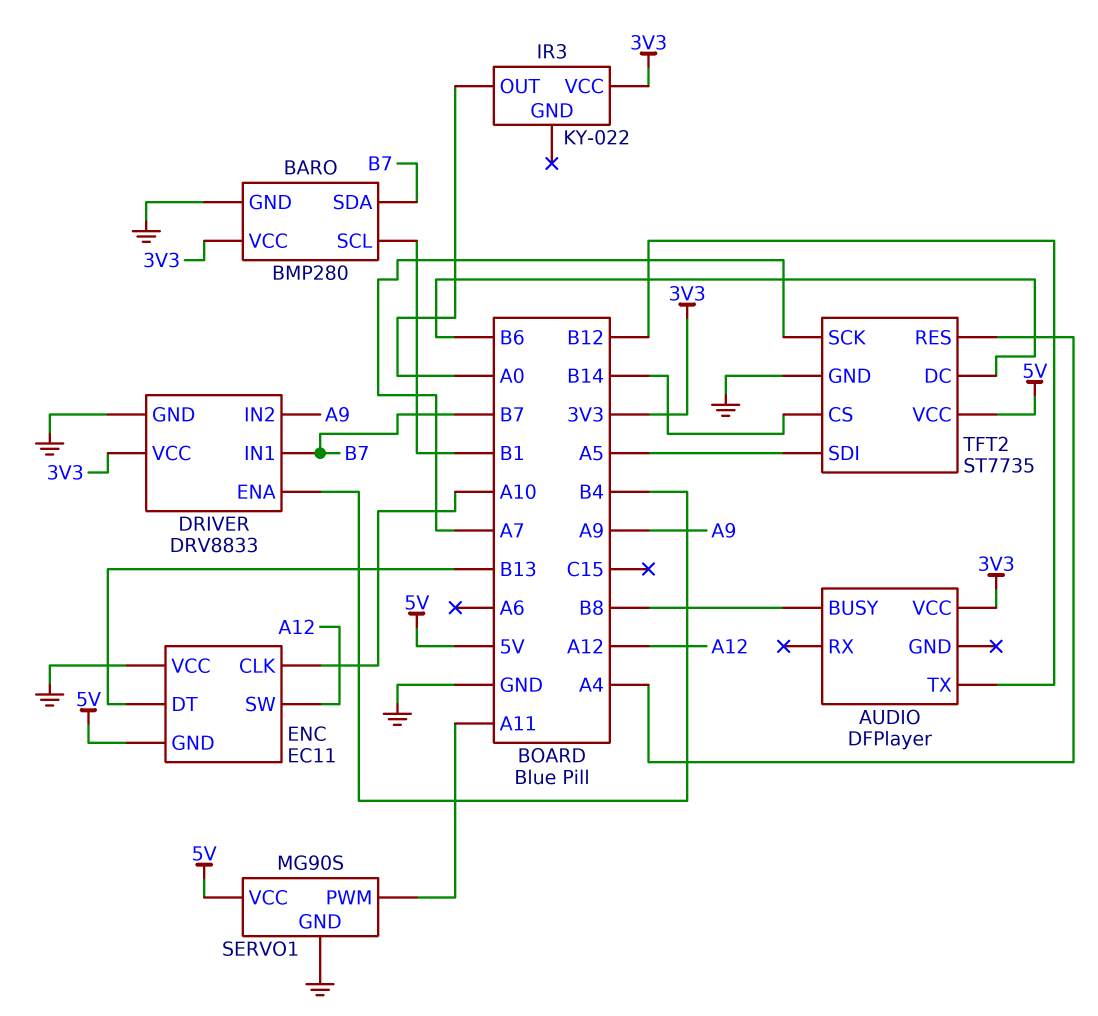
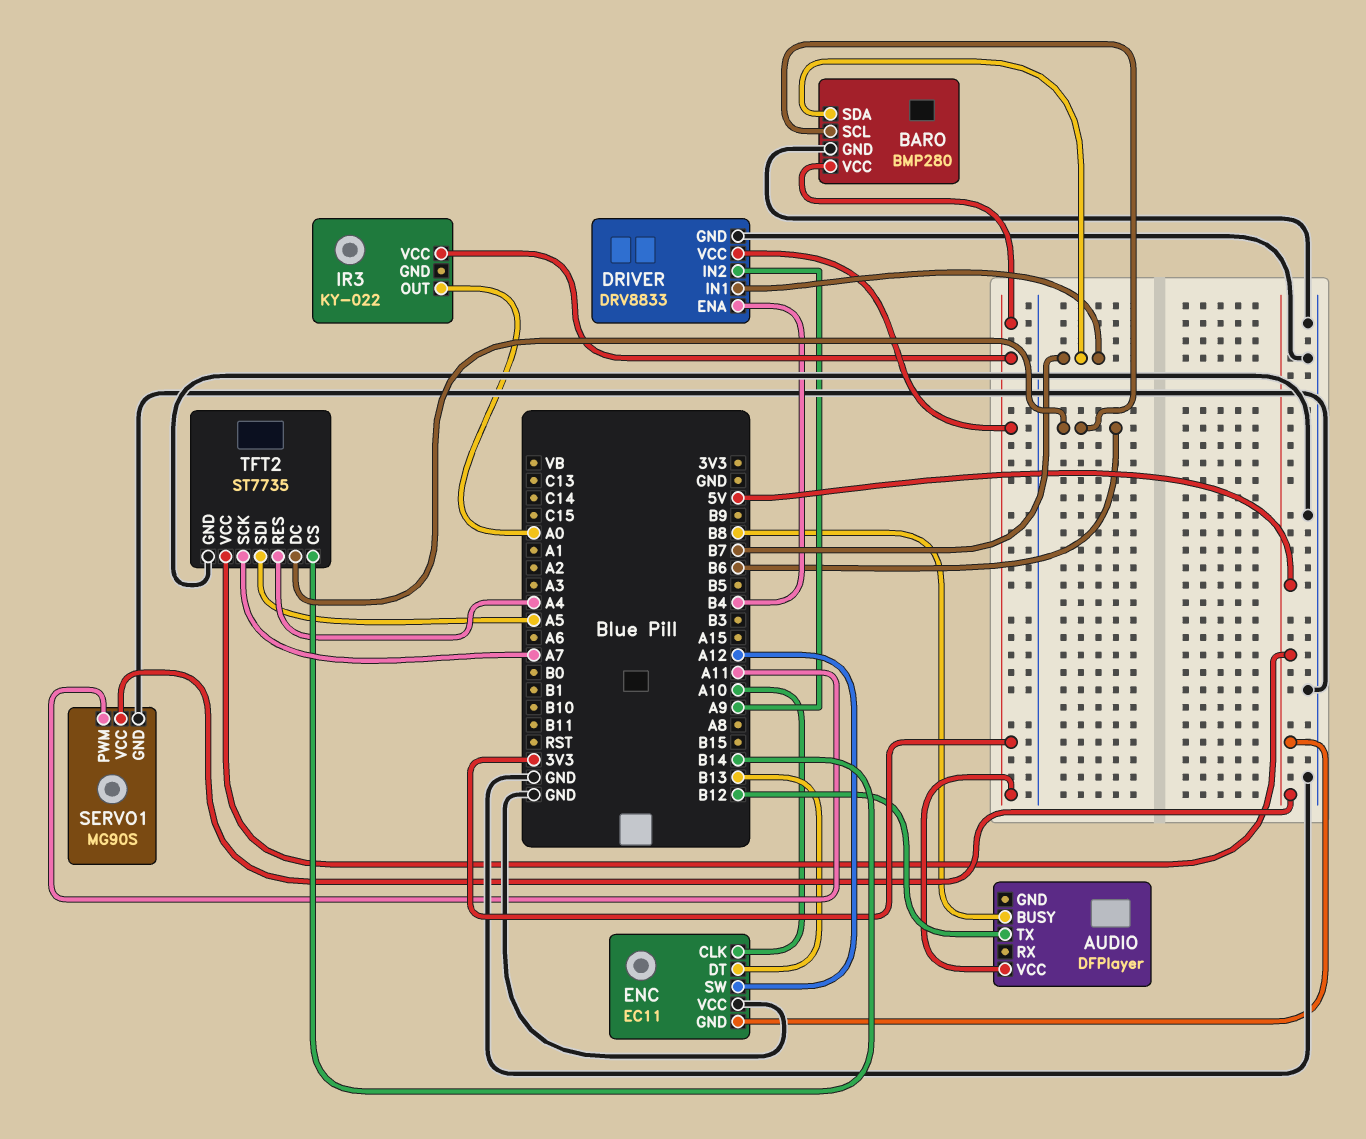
BARO pin SCL: B1 -> B6

